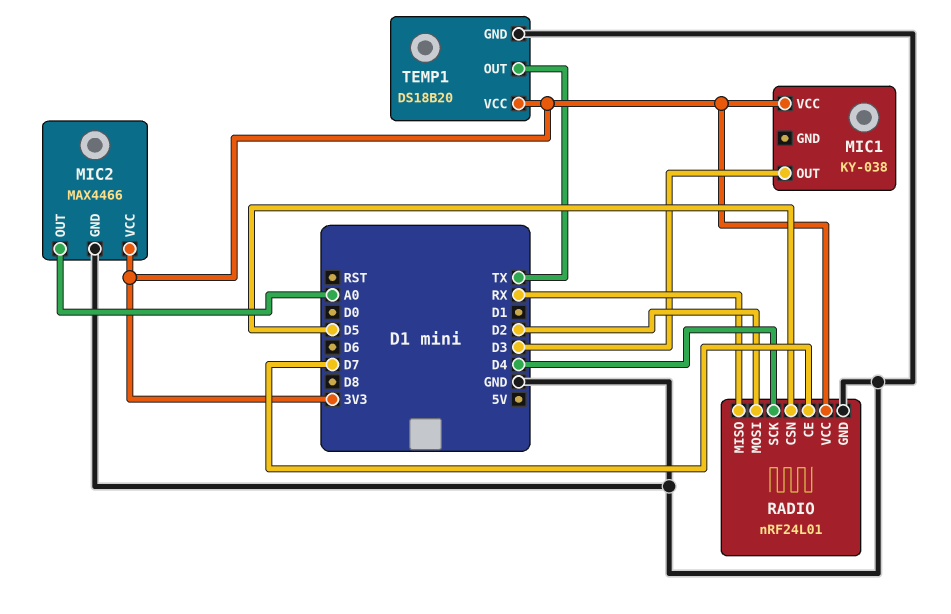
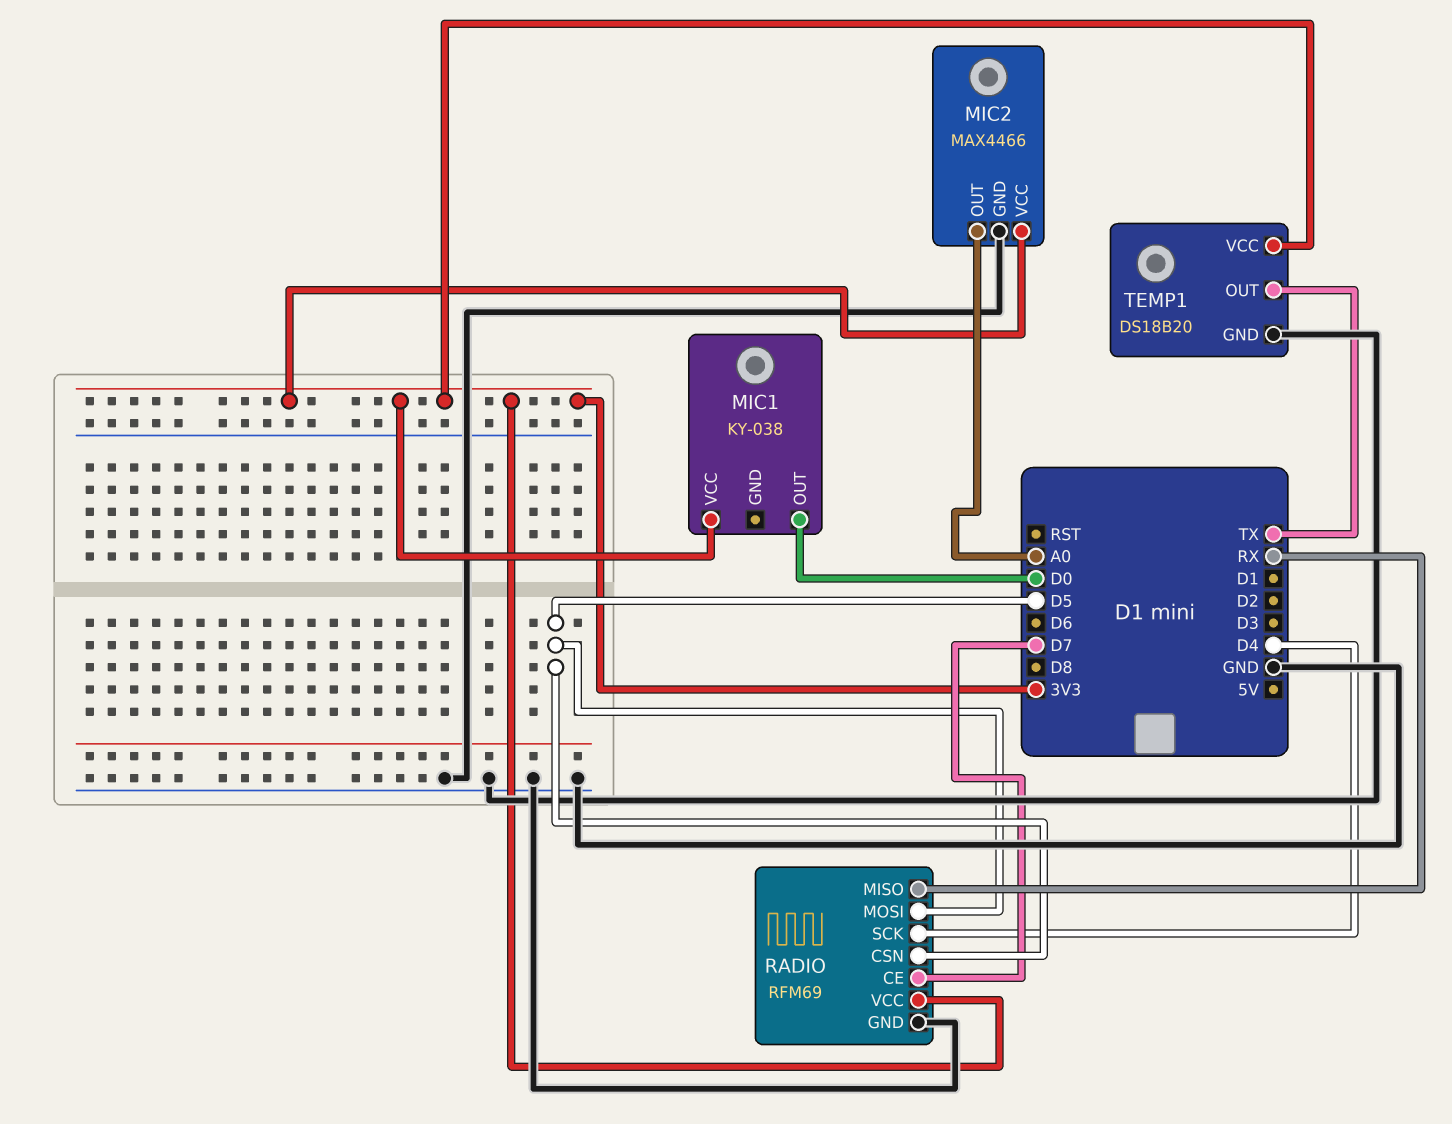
MIC1 pin OUT: D3 -> D0
RADIO: nRF24L01 -> RFM69
RADIO pin MOSI: D2 -> D5

